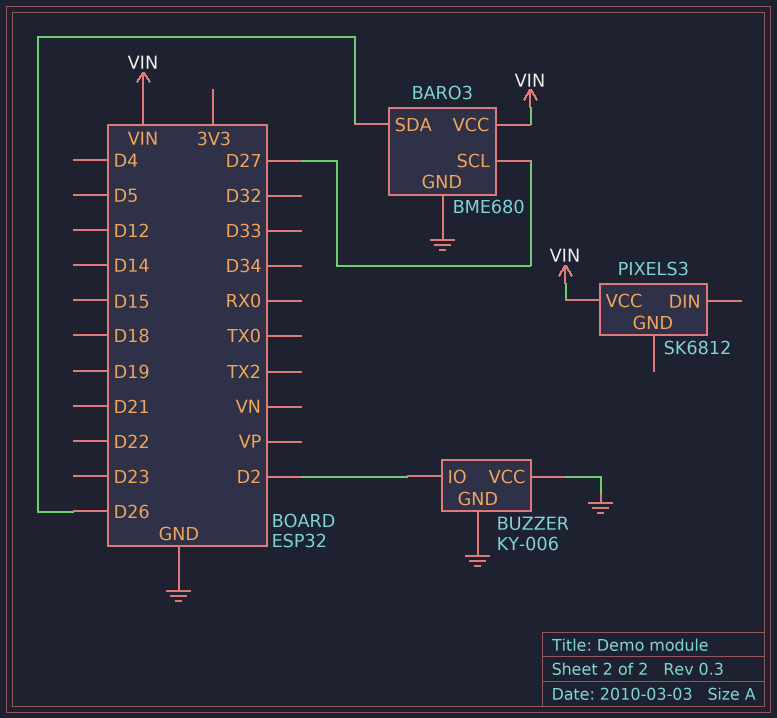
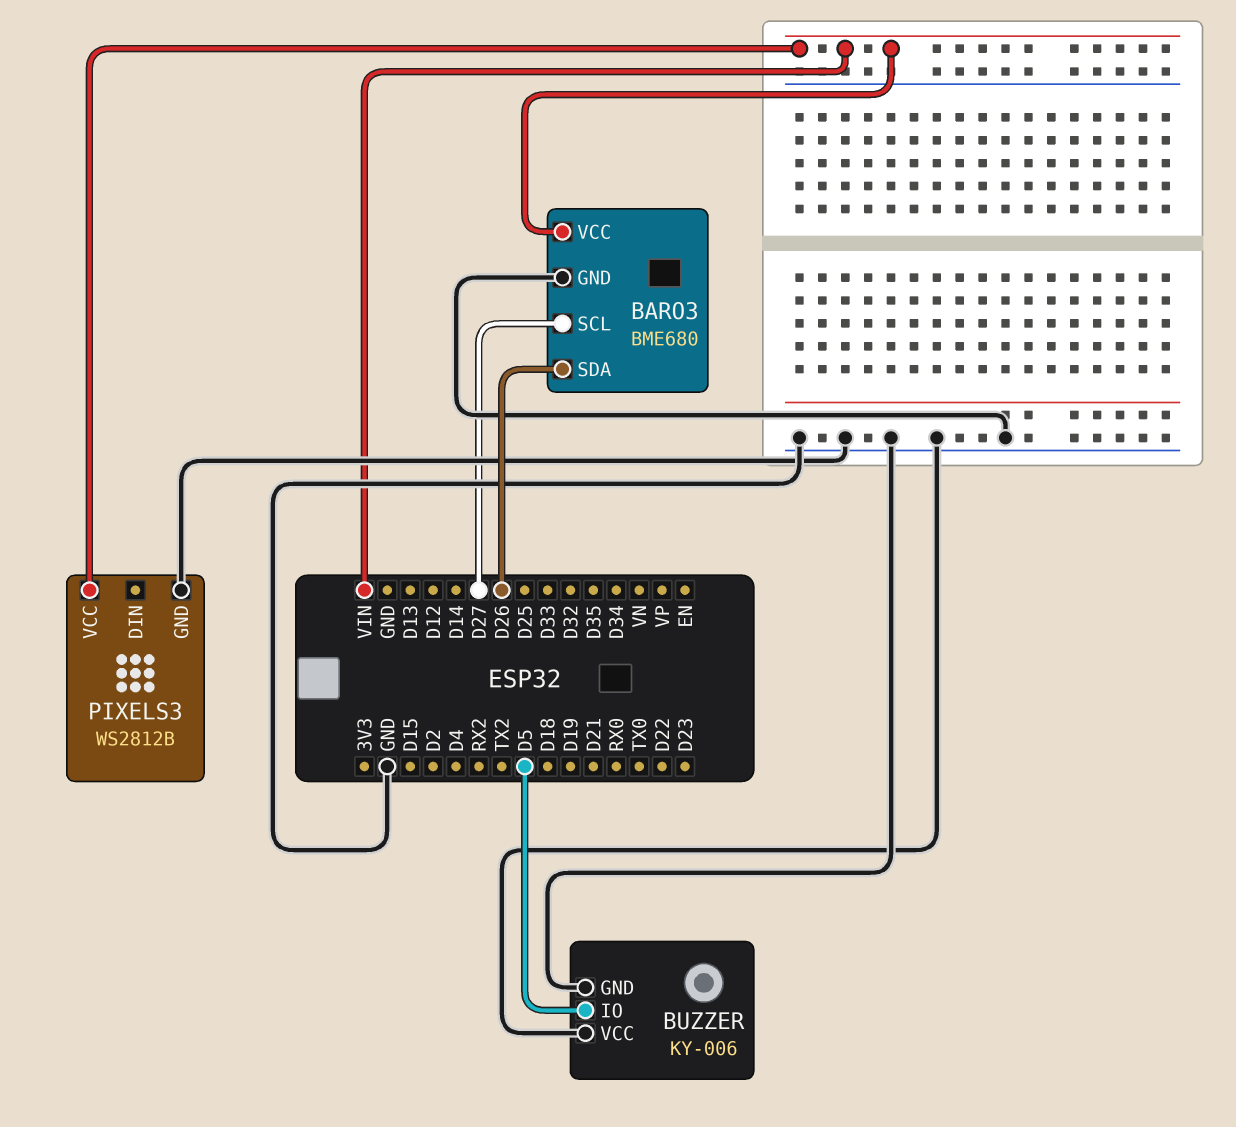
BUZZER pin IO: D2 -> D5
PIXELS3: SK6812 -> WS2812B
PIXELS3 pin GND: none -> GND

